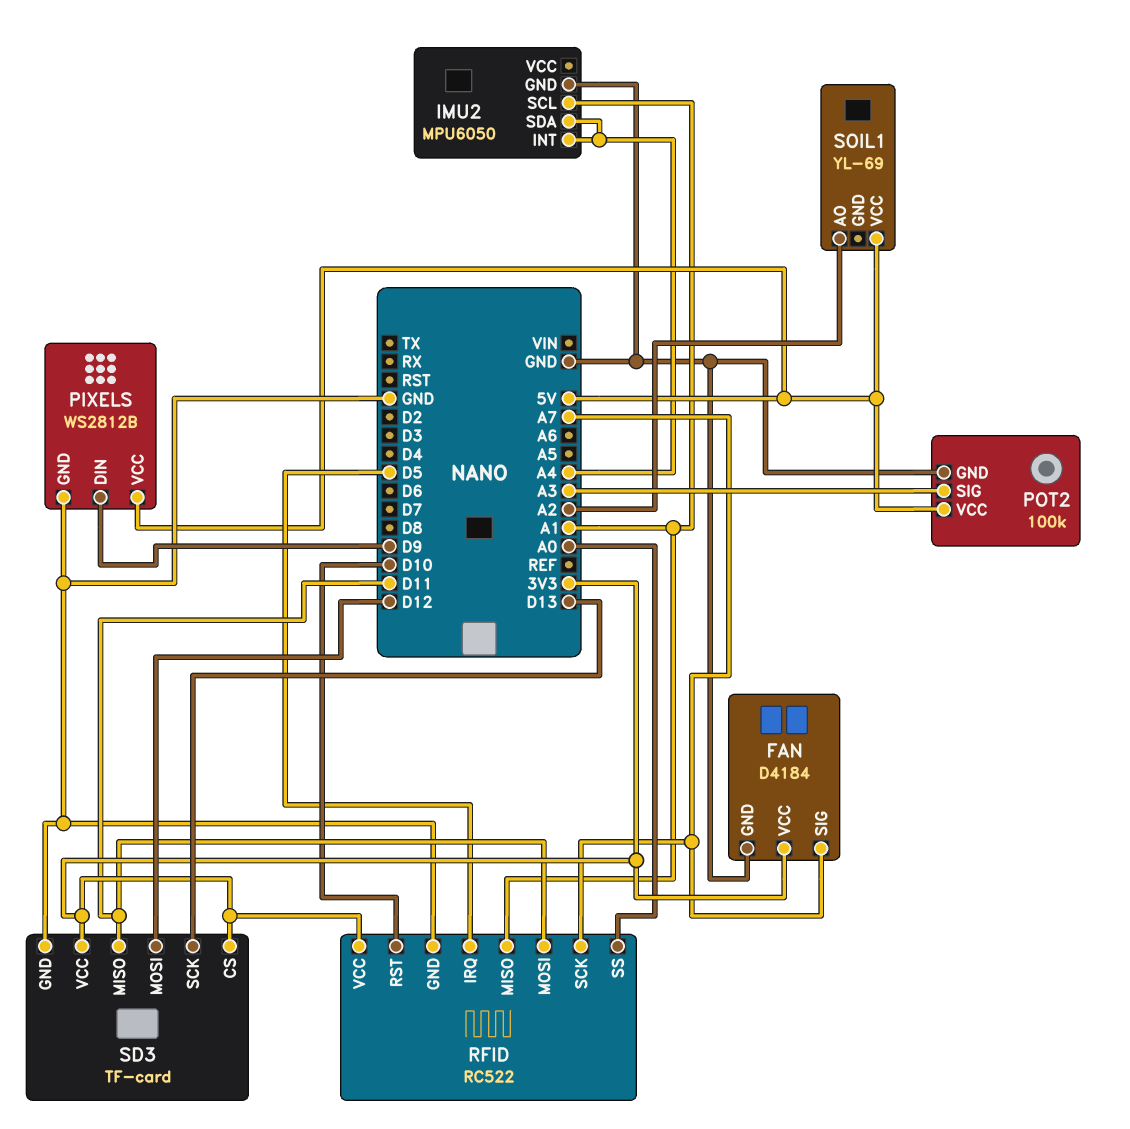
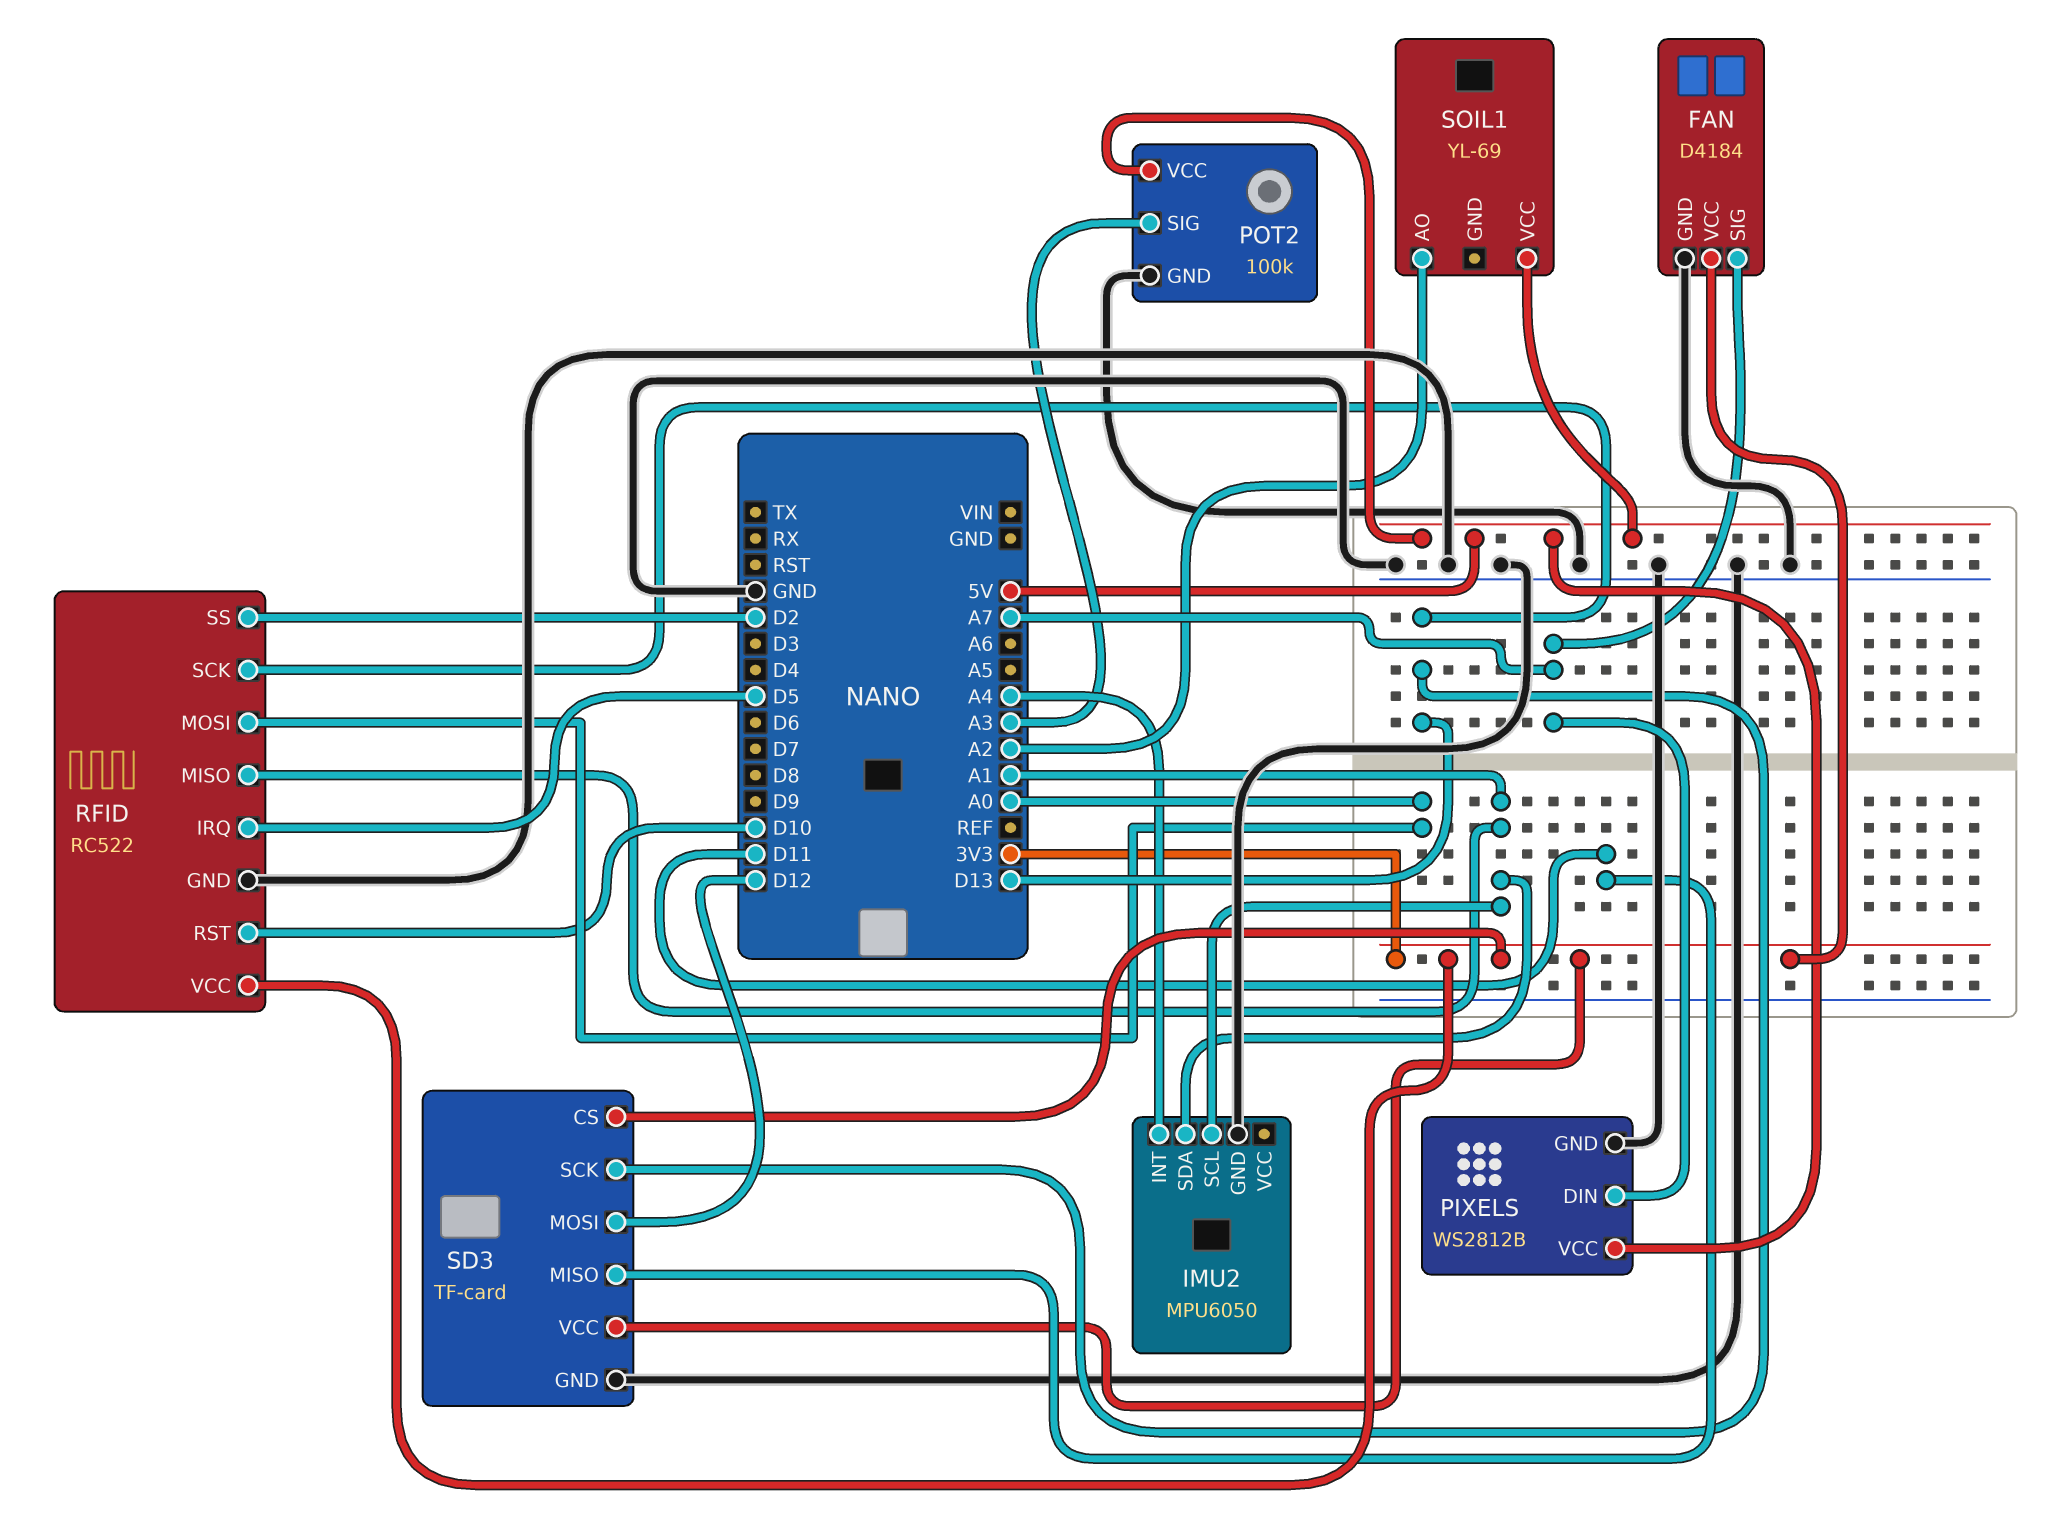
IMU2 pin SDA: A4 -> A1
PIXELS pin DIN: D9 -> A7
RFID pin MOSI: D11 -> A0
RFID pin SCK: A7 -> D13
RFID pin SS: A0 -> D2

